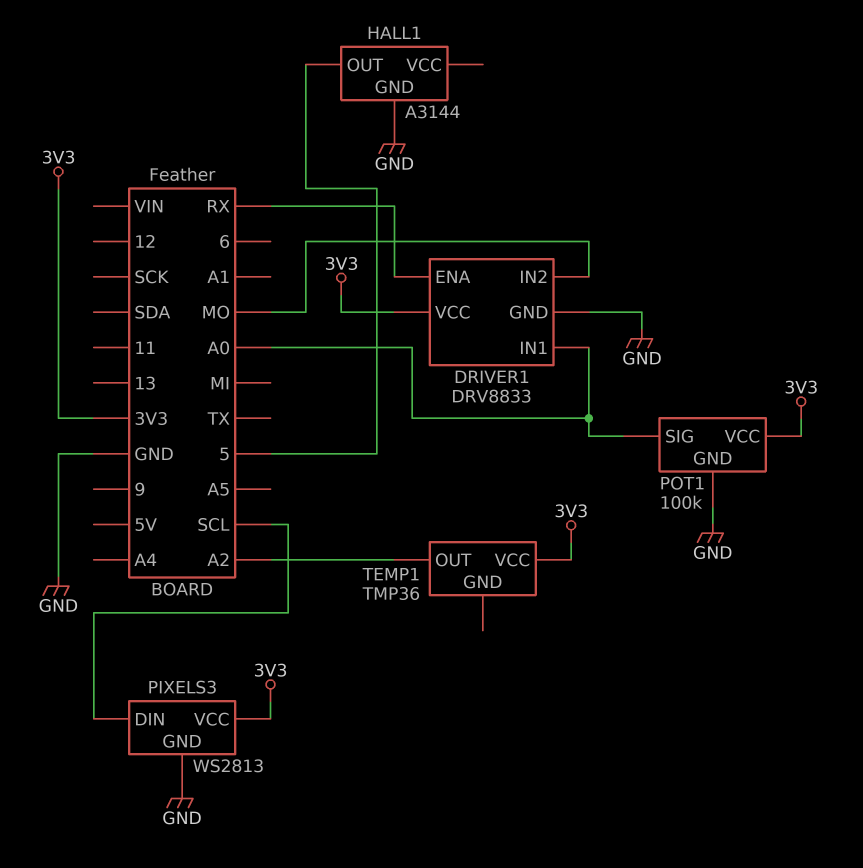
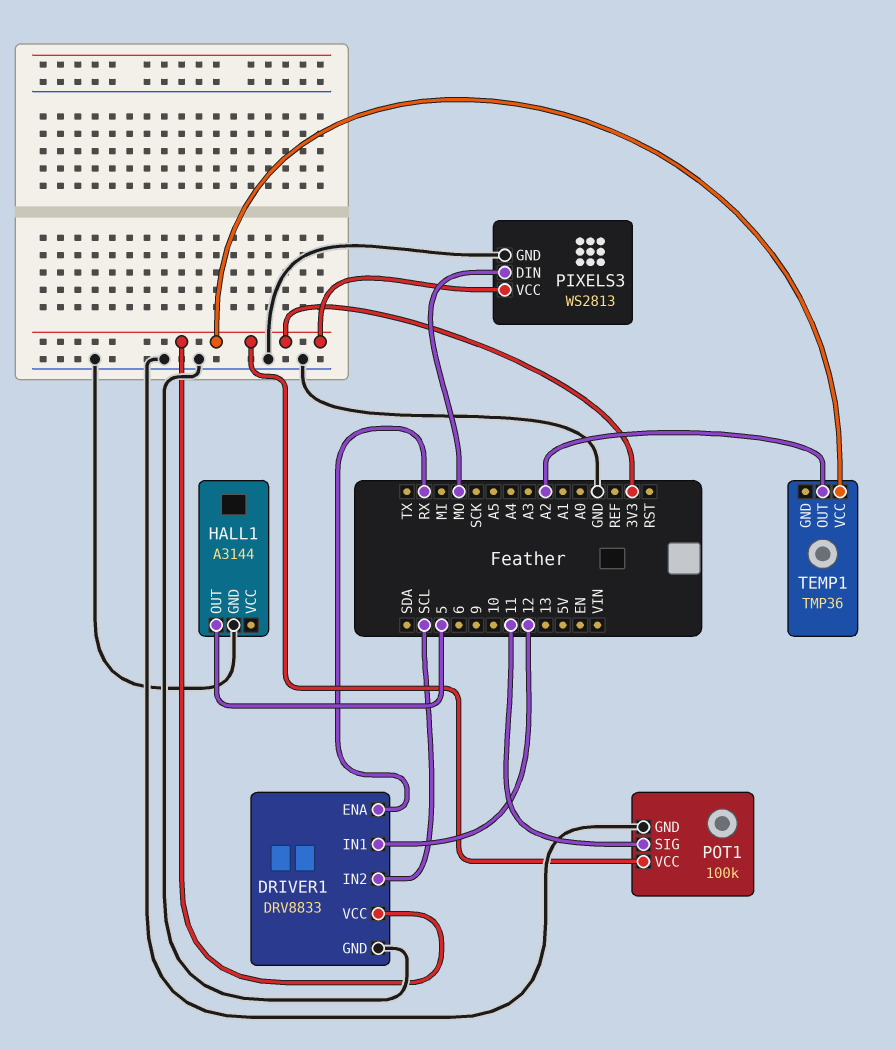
DRIVER1 pin IN1: A0 -> 12
DRIVER1 pin IN2: MO -> SCL
PIXELS3 pin DIN: SCL -> MO
POT1 pin SIG: A0 -> 11

